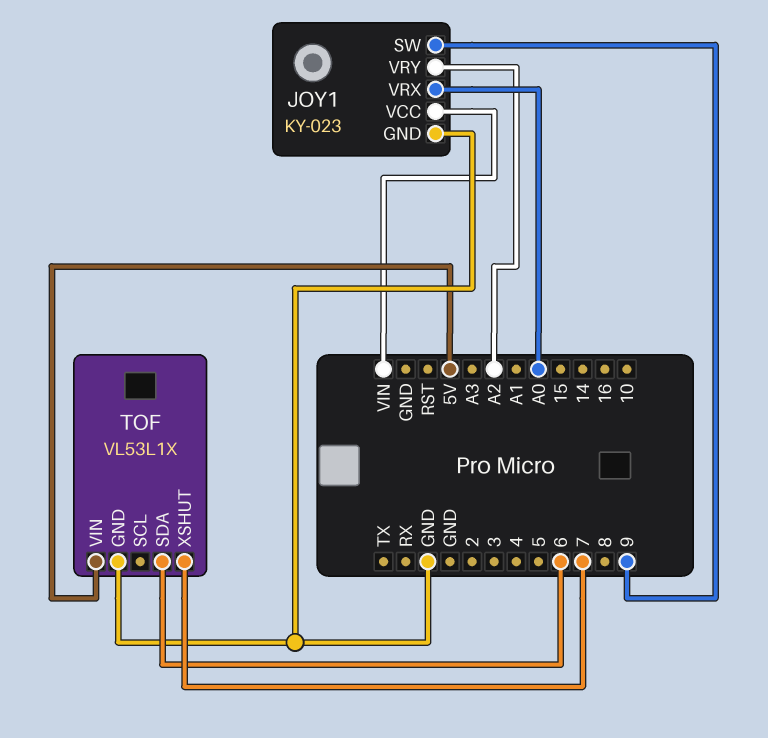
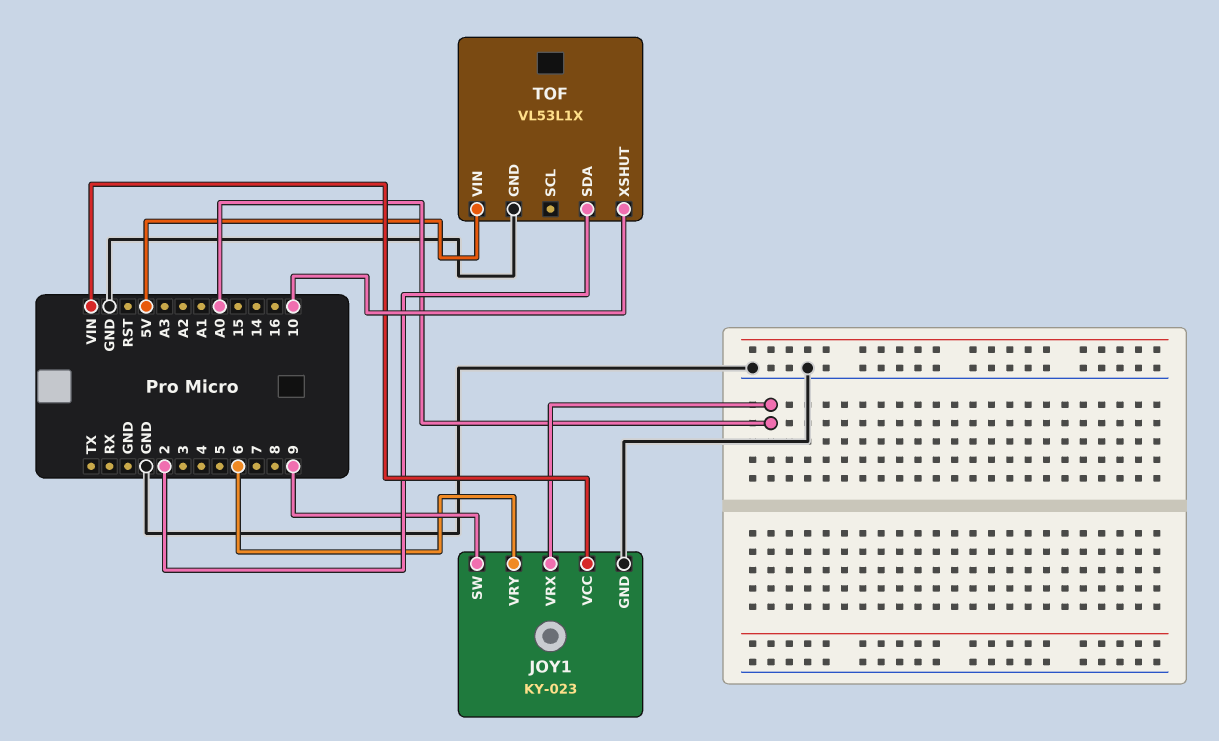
JOY1 pin VRY: A2 -> 6
TOF pin SDA: 6 -> 2
TOF pin XSHUT: 7 -> 10

